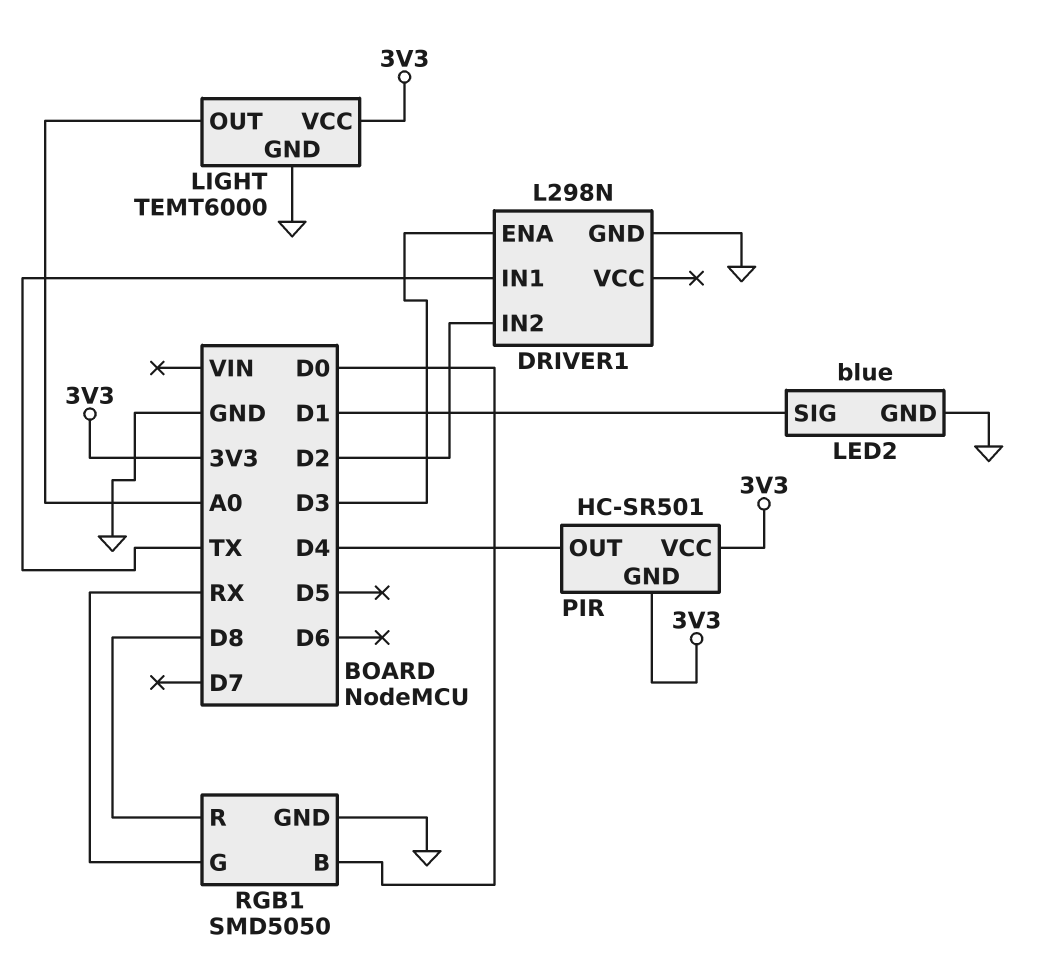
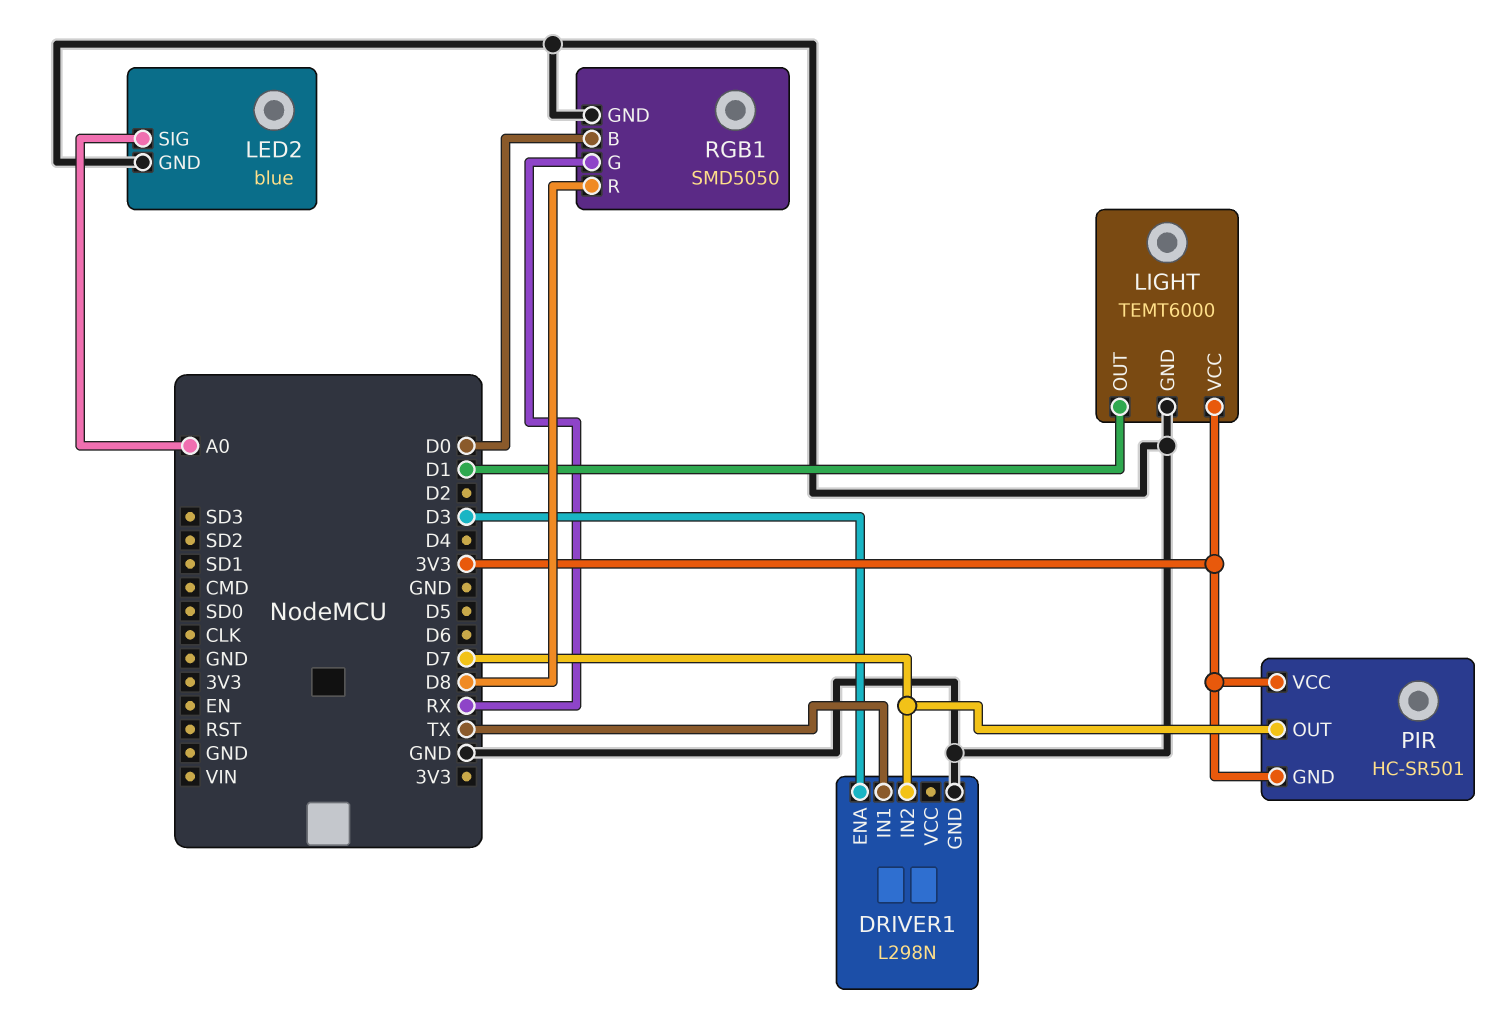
DRIVER1 pin IN2: D2 -> D7
LED2 pin SIG: D1 -> A0
LIGHT pin OUT: A0 -> D1
PIR pin OUT: D4 -> D7

